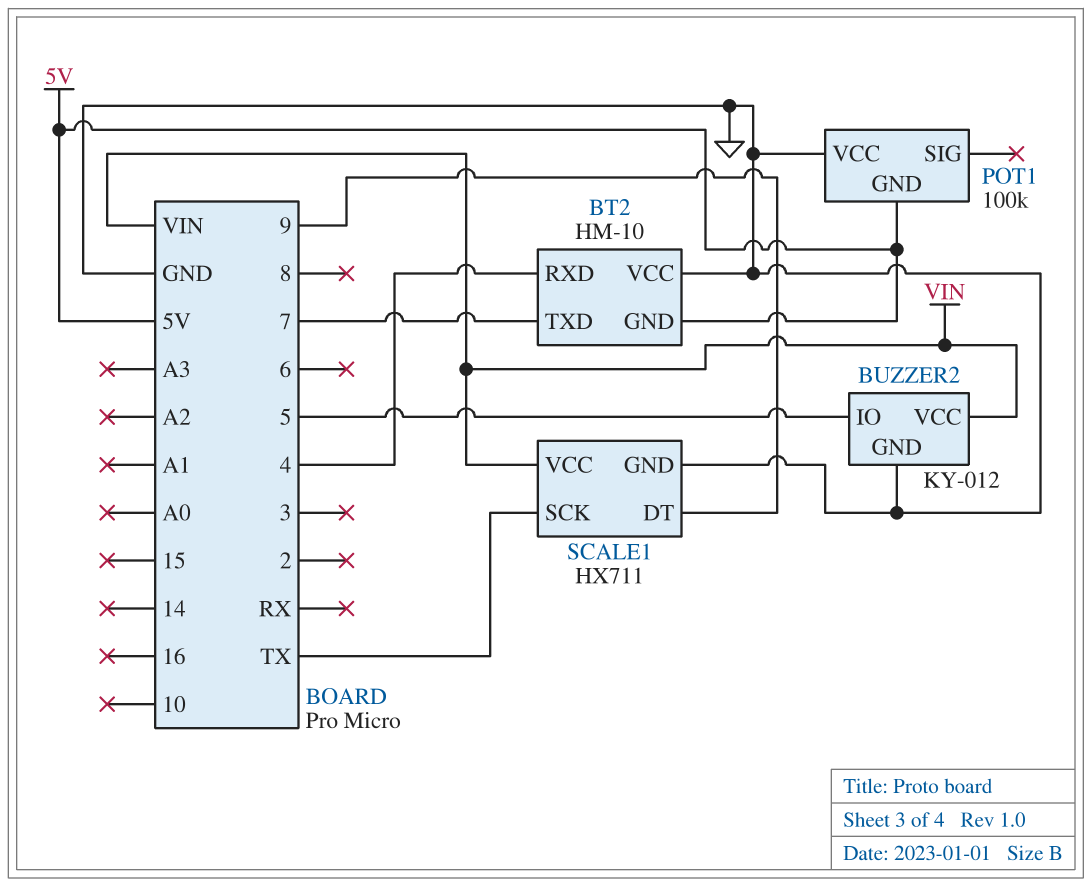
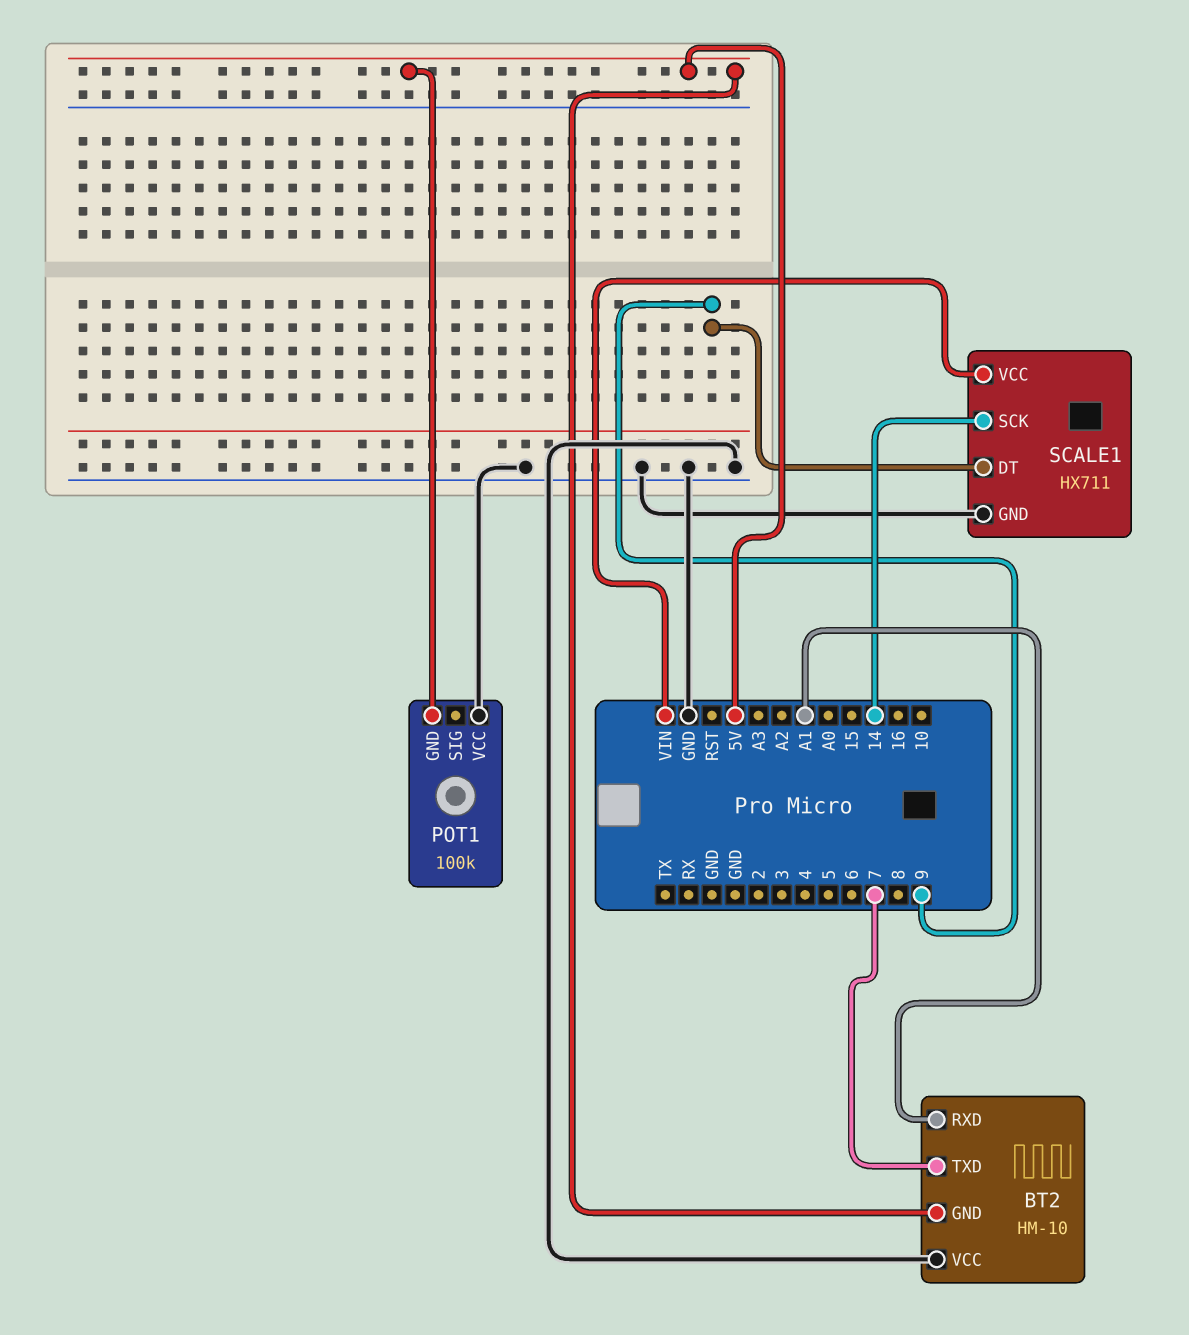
BT2 pin RXD: 4 -> A1
BUZZER2: KY-012 -> none
BUZZER2 pin GND: GND -> none
BUZZER2 pin IO: 5 -> none
BUZZER2 pin VCC: VIN -> none
SCALE1 pin SCK: TX -> 14

